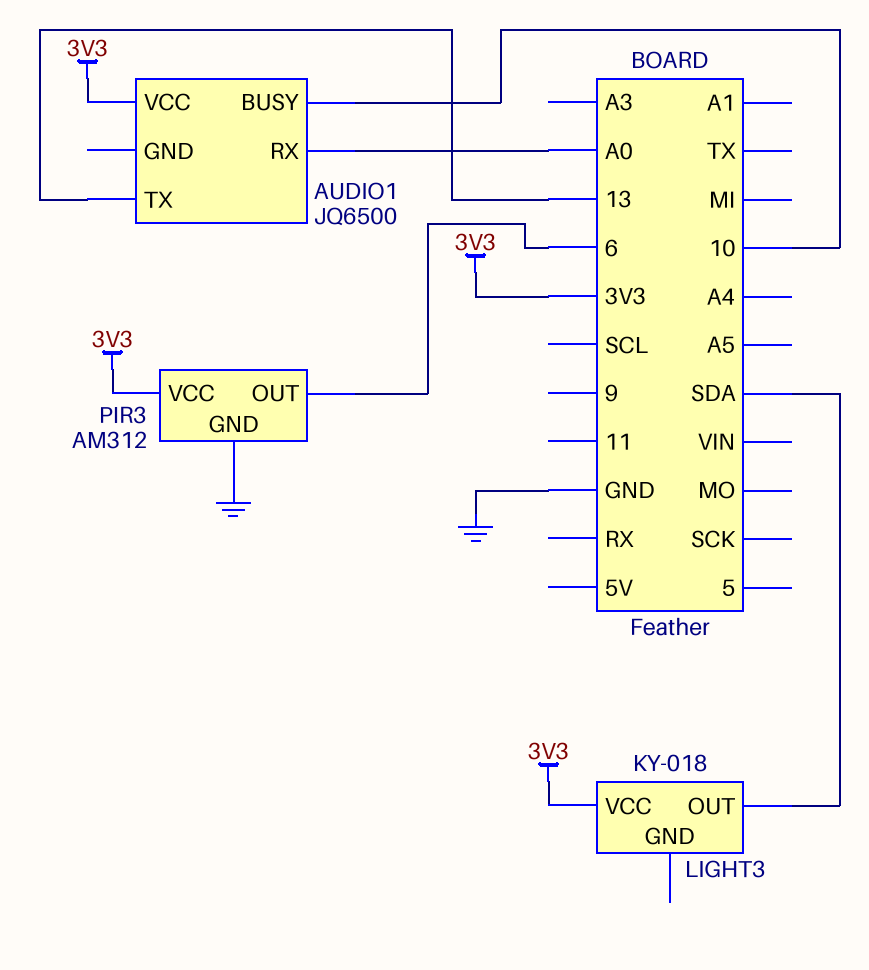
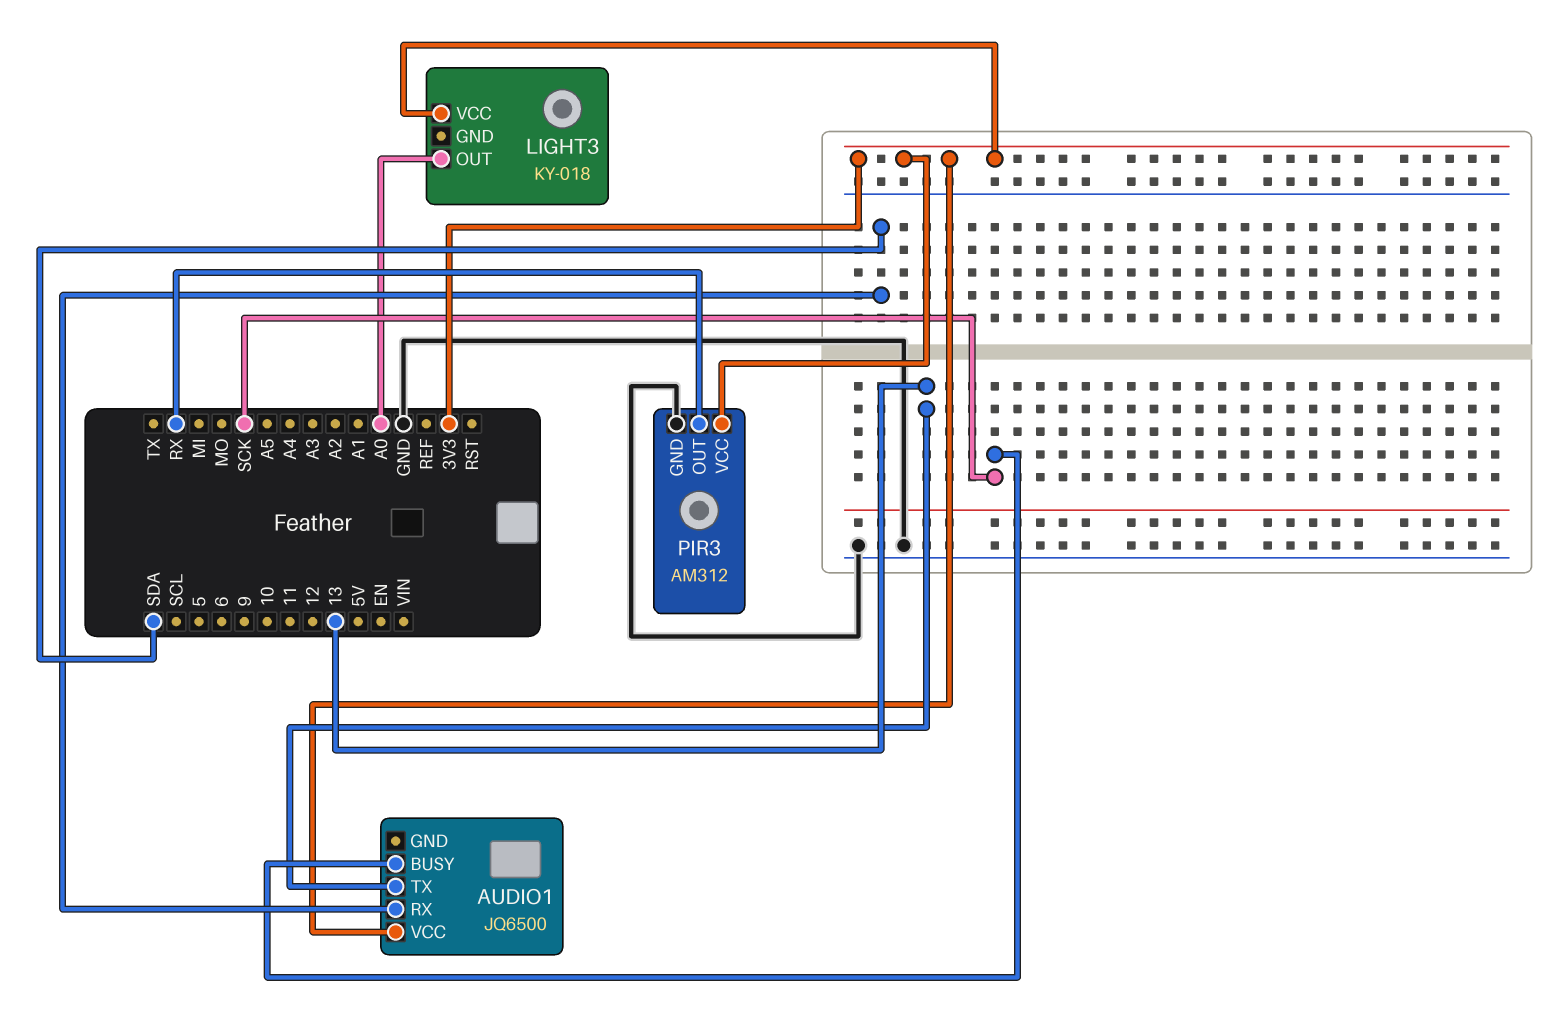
AUDIO1 pin BUSY: 10 -> SCK
AUDIO1 pin RX: A0 -> SDA
LIGHT3 pin OUT: SDA -> A0
PIR3 pin OUT: 6 -> RX

